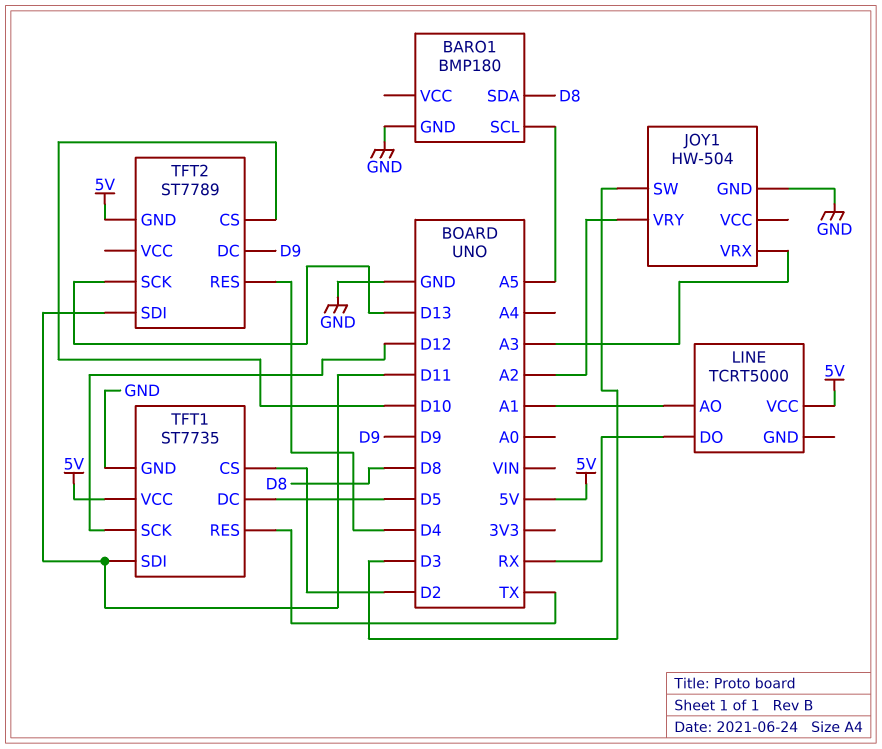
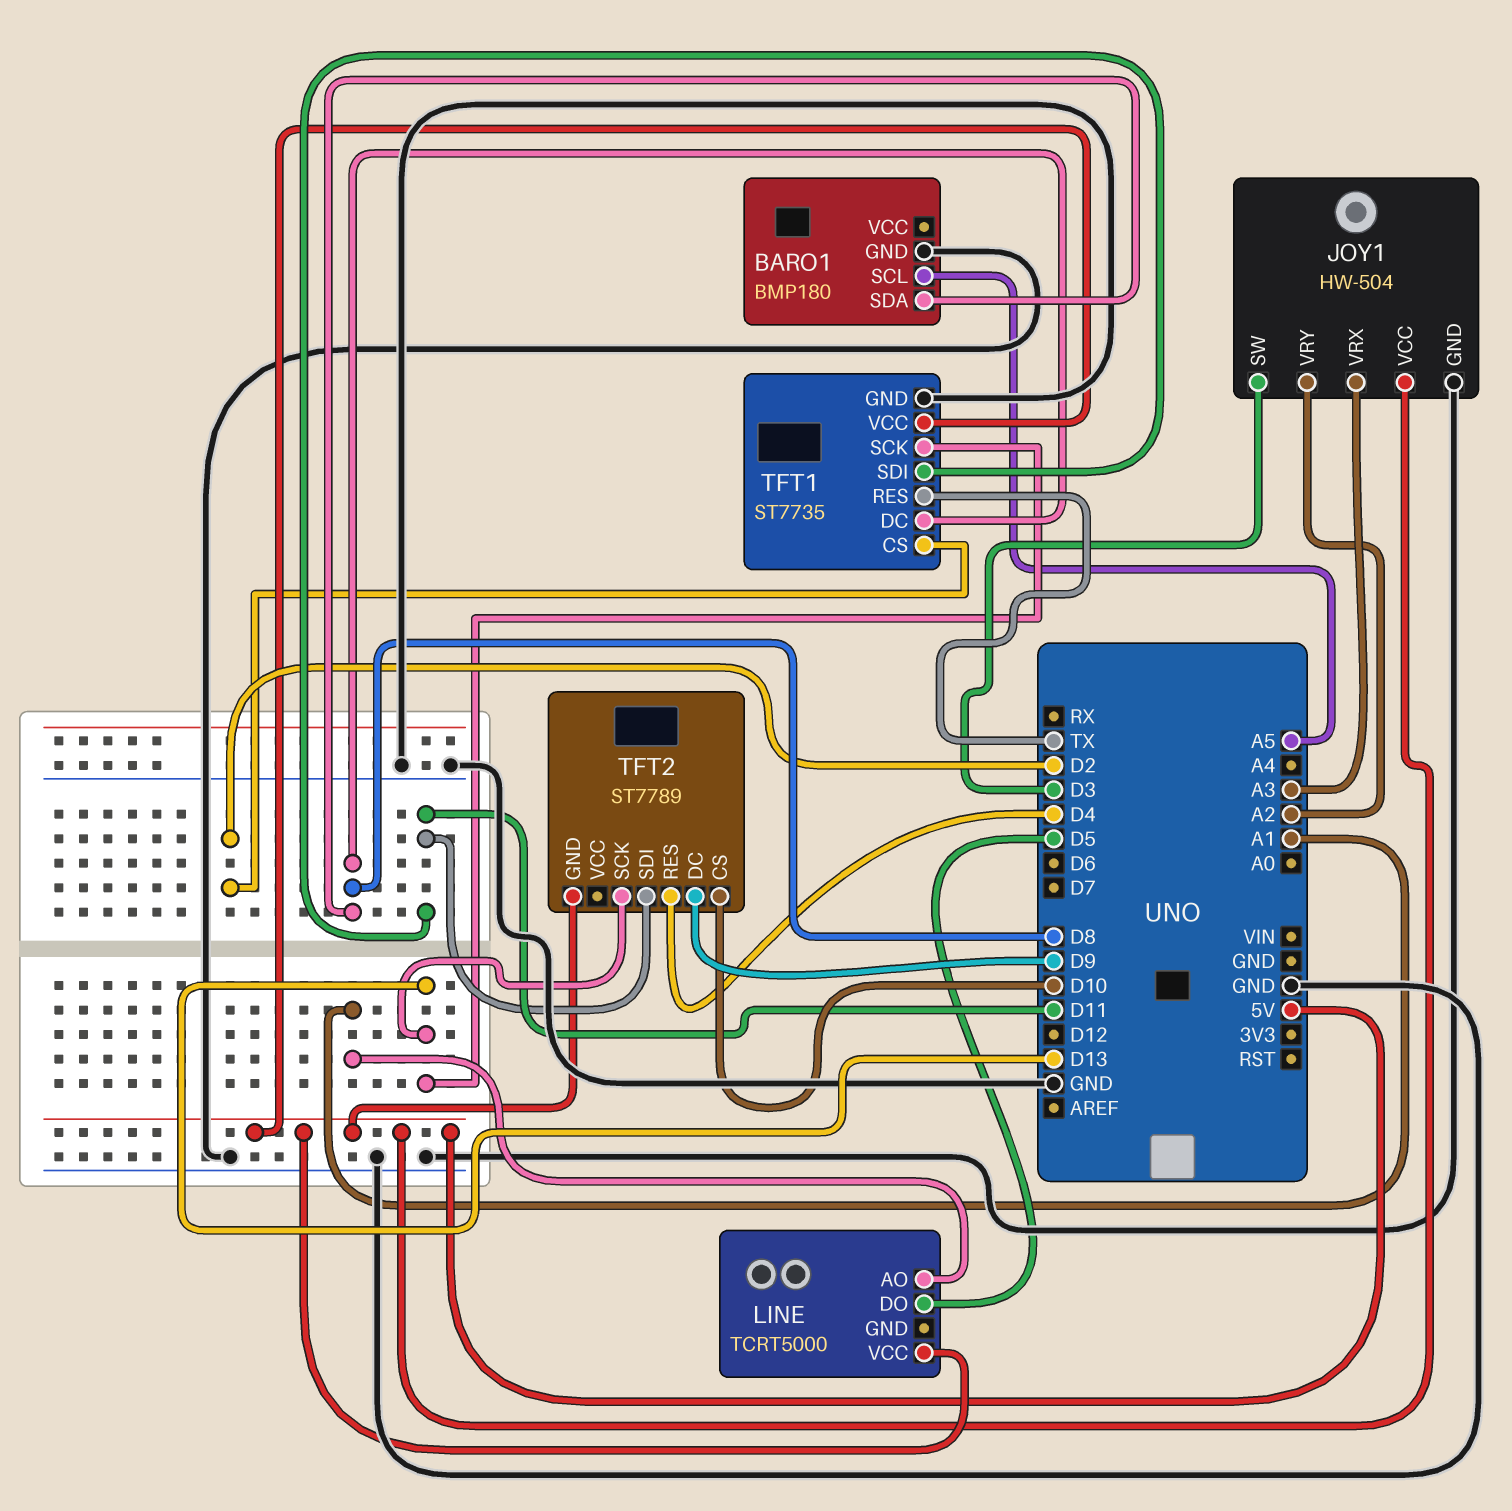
JOY1 pin VCC: none -> 5V
LINE pin DO: RX -> D5
TFT1 pin DC: D5 -> D8
TFT1 pin SCK: D12 -> D13

